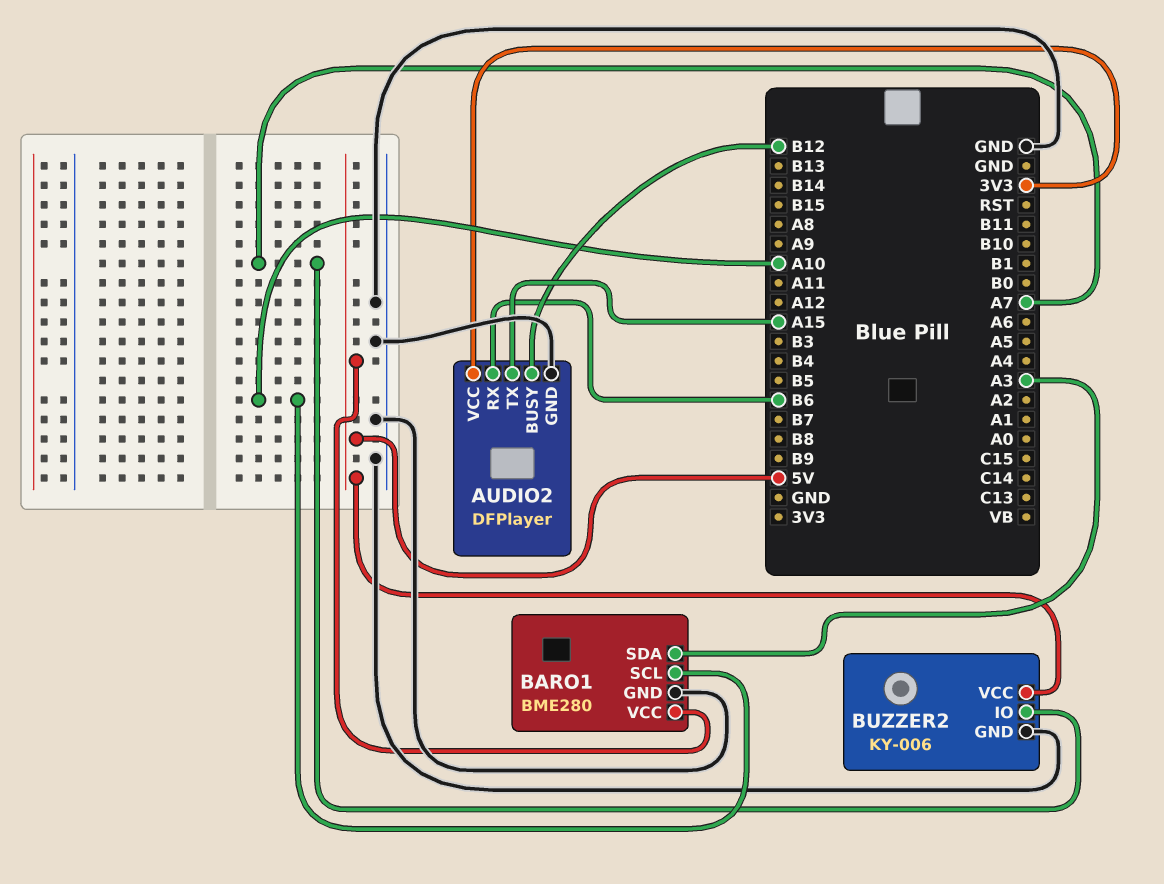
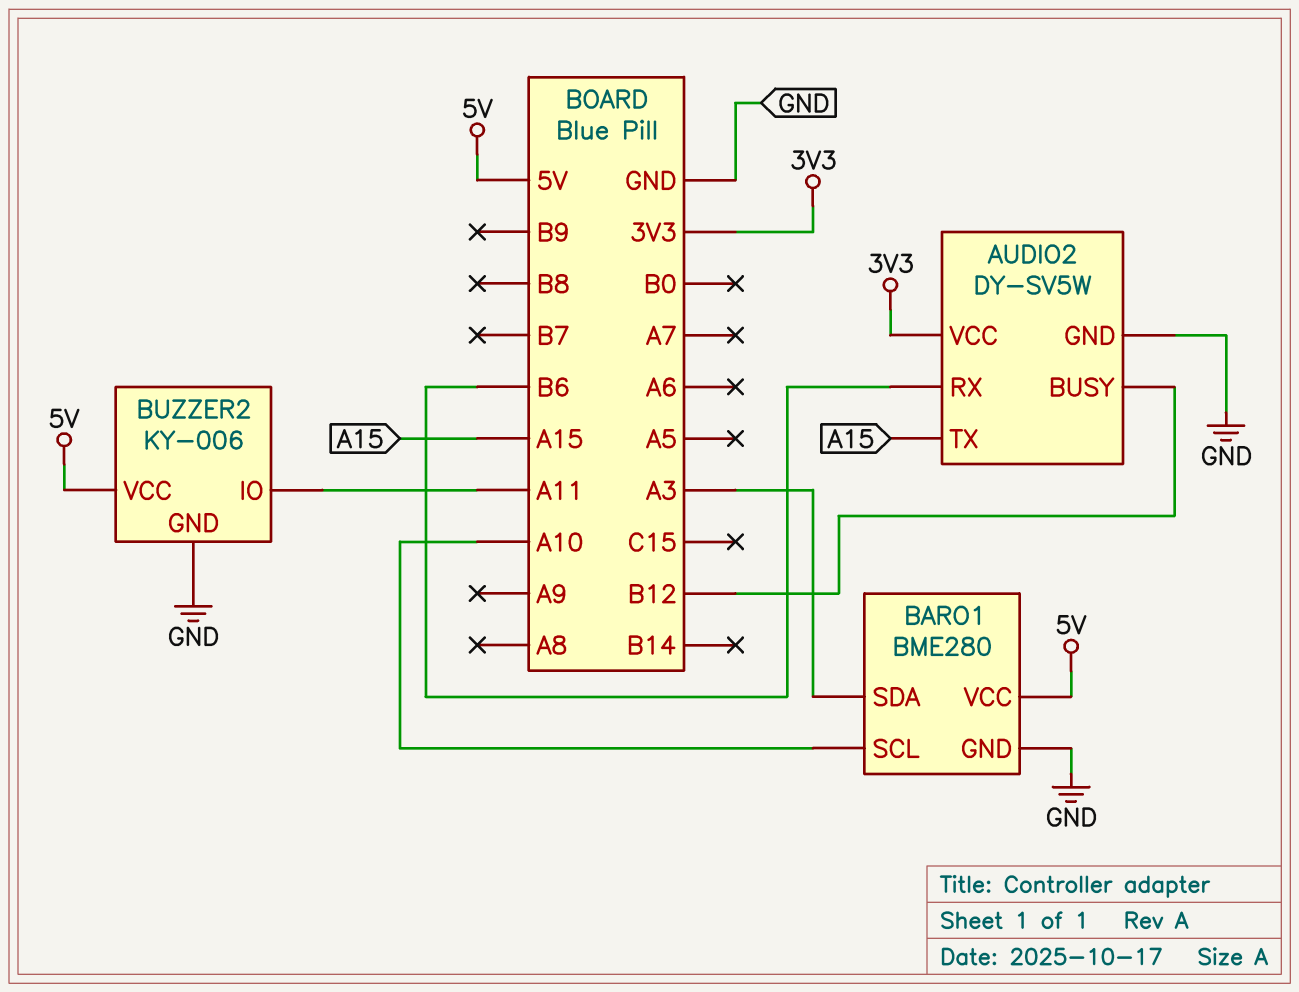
AUDIO2: DFPlayer -> DY-SV5W
BUZZER2 pin IO: A7 -> A11

